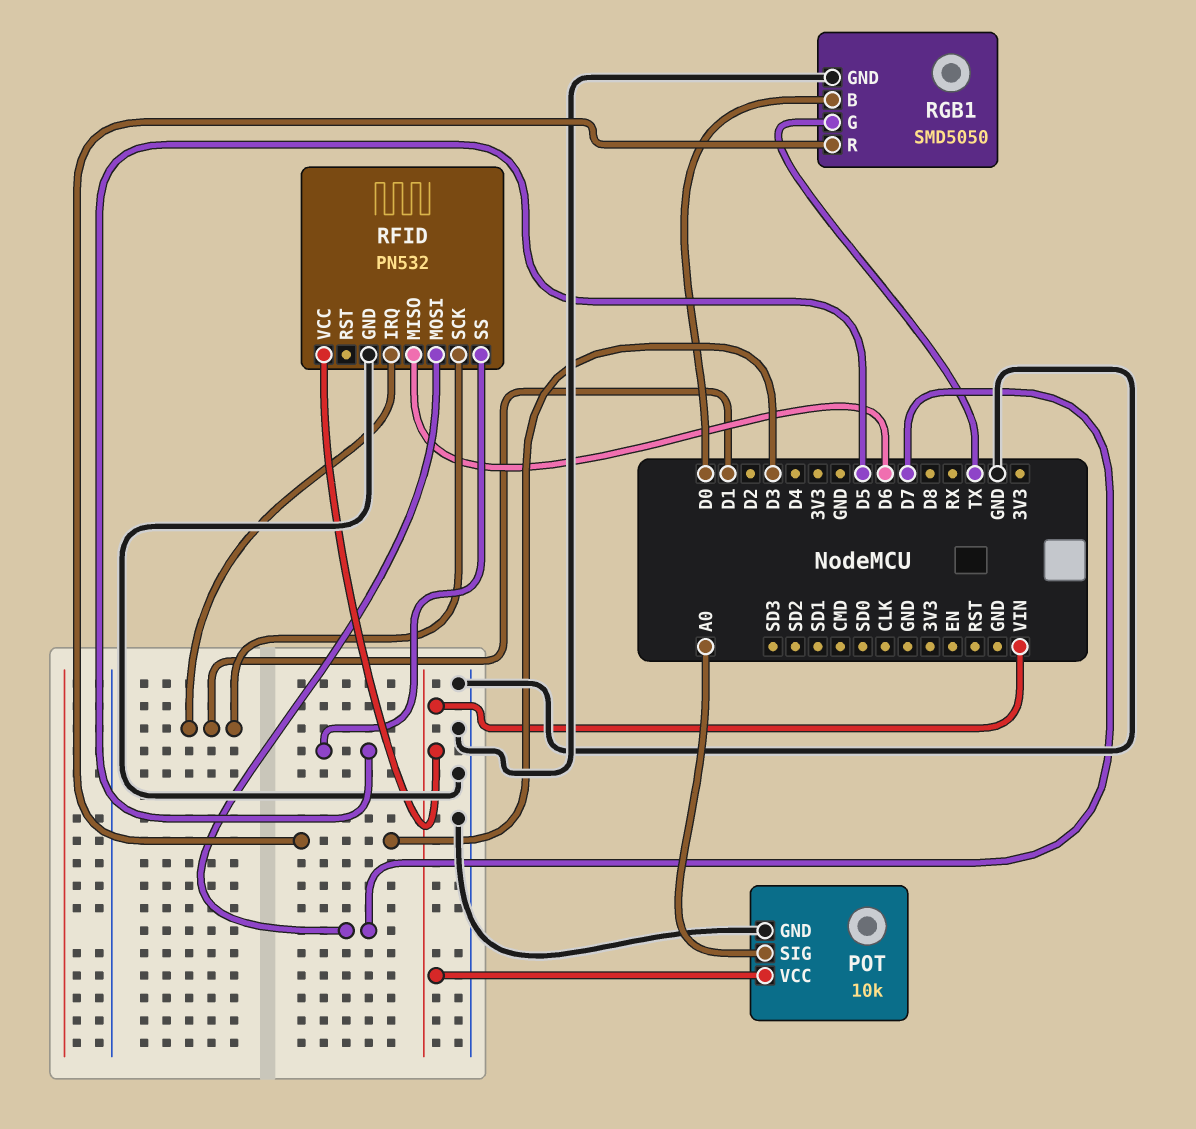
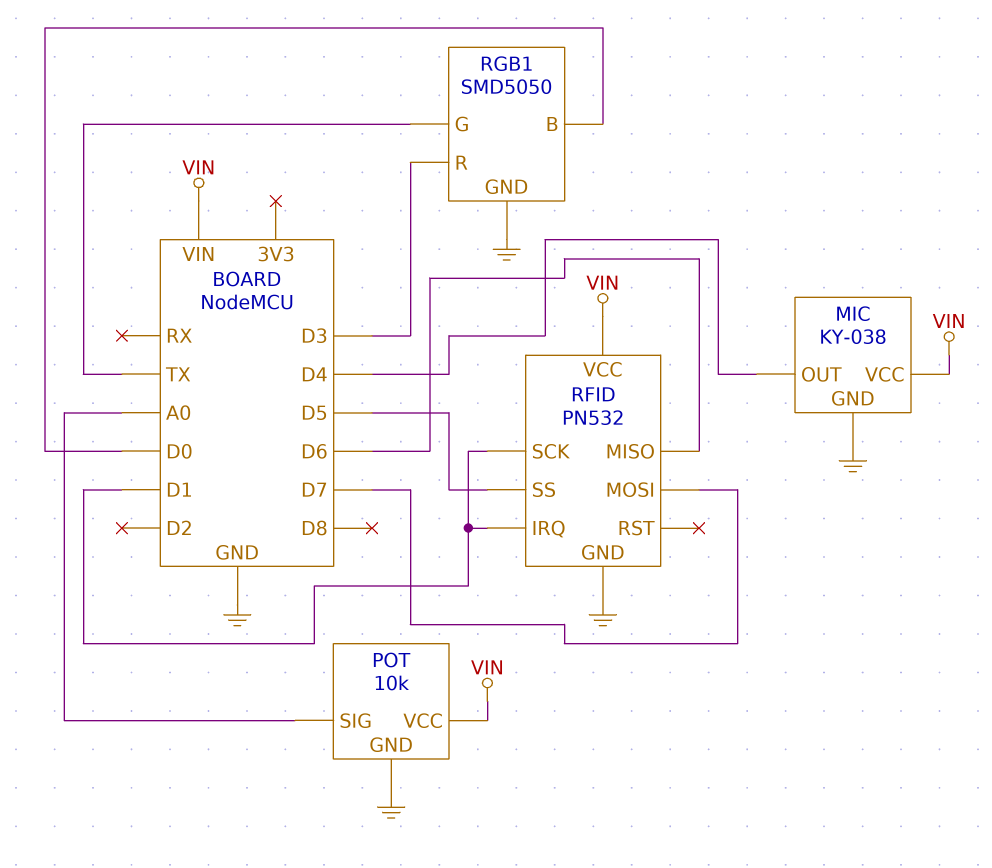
MIC: none -> KY-038
MIC pin GND: none -> GND
MIC pin OUT: none -> D4
MIC pin VCC: none -> VIN

